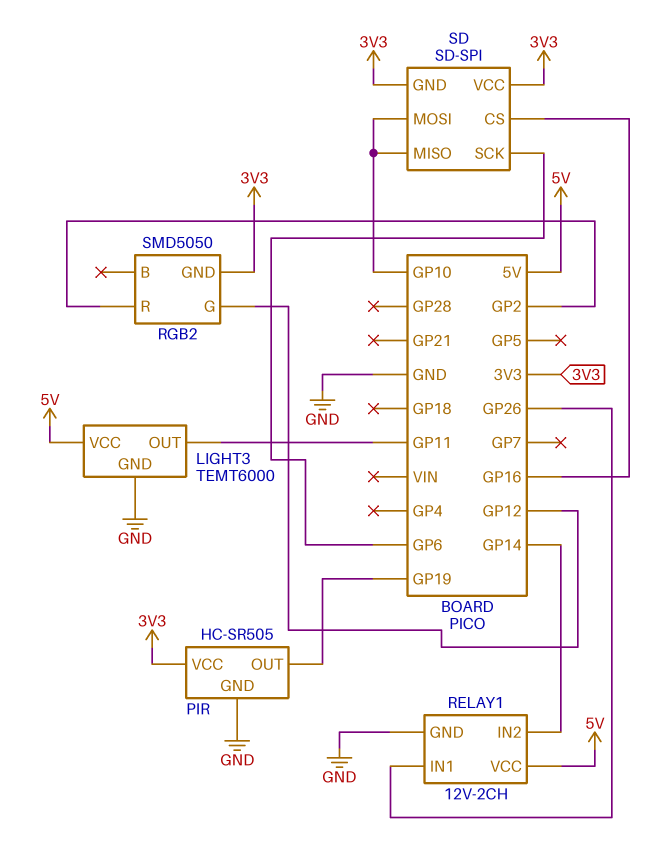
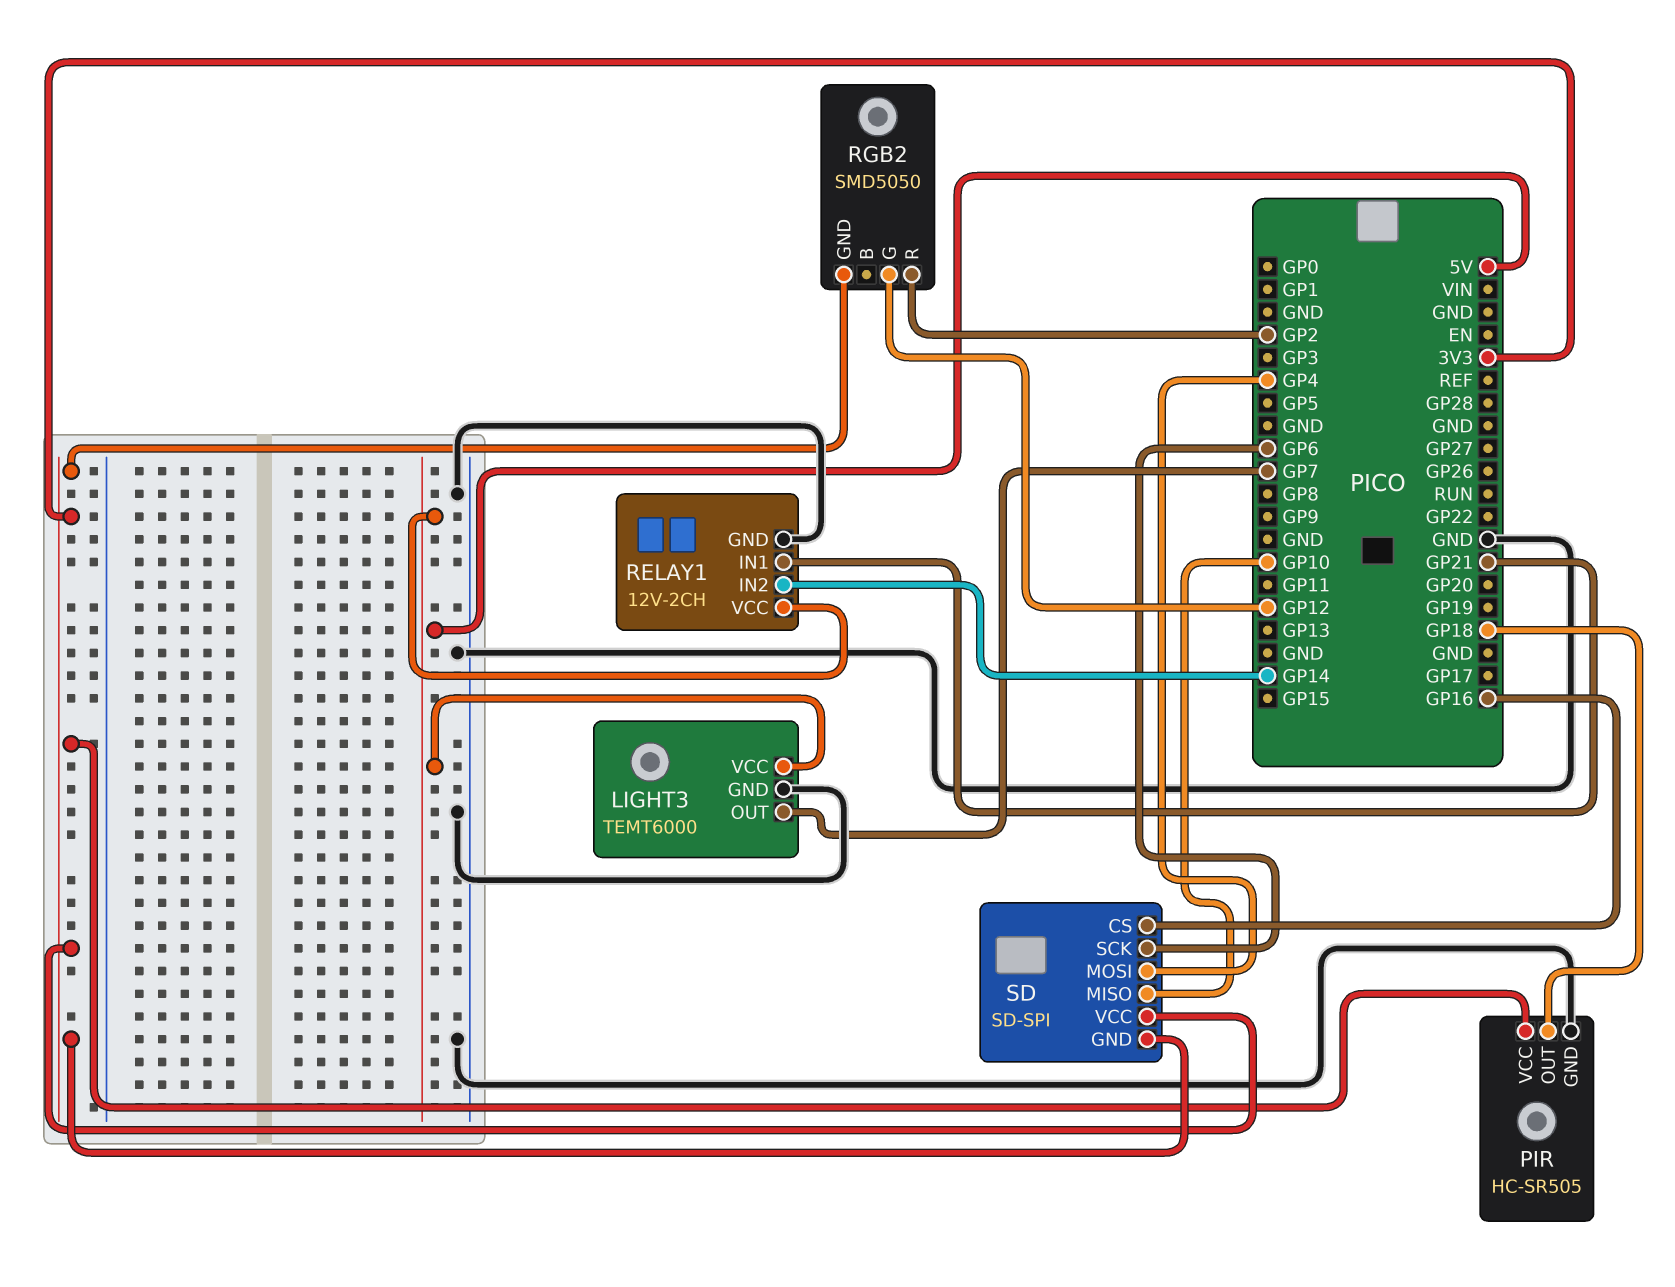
LIGHT3 pin OUT: GP11 -> GP7
PIR pin OUT: GP19 -> GP18
RELAY1 pin IN1: GP26 -> GP21
SD pin MOSI: GP10 -> GP4

